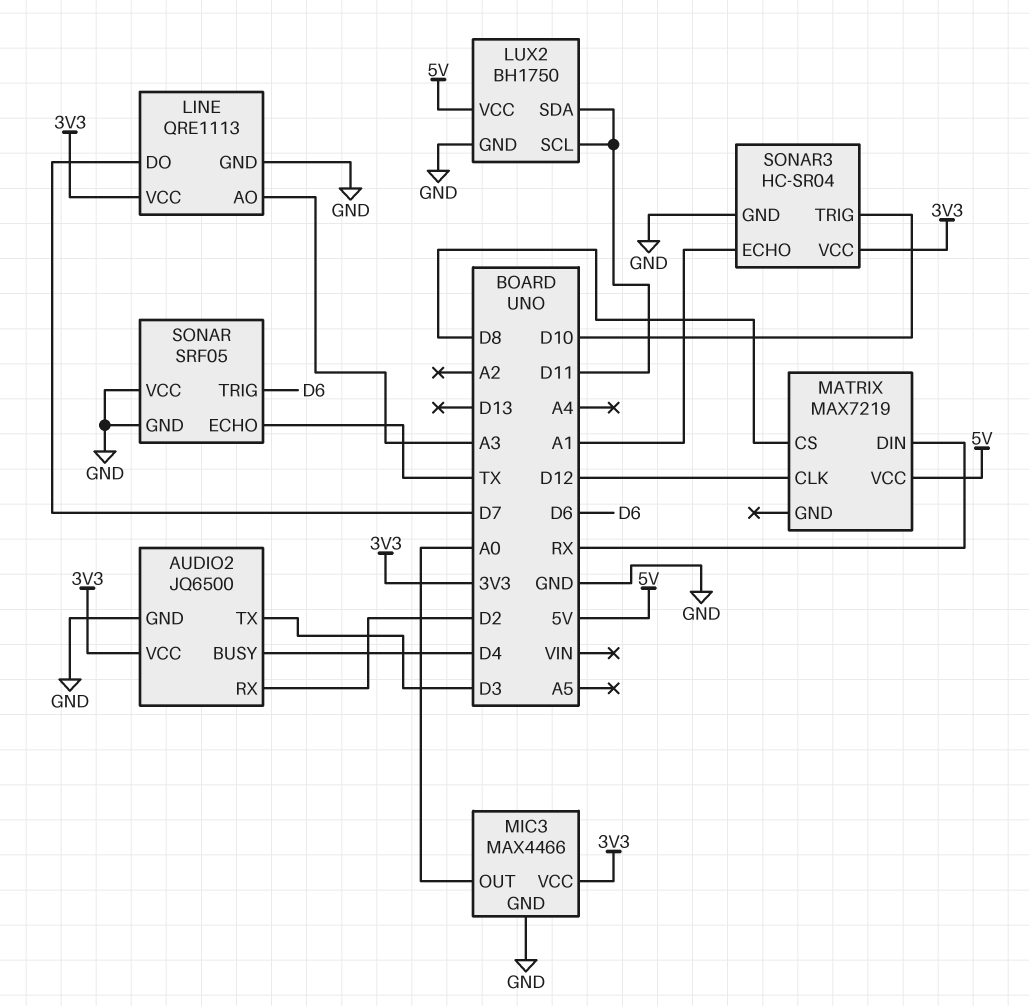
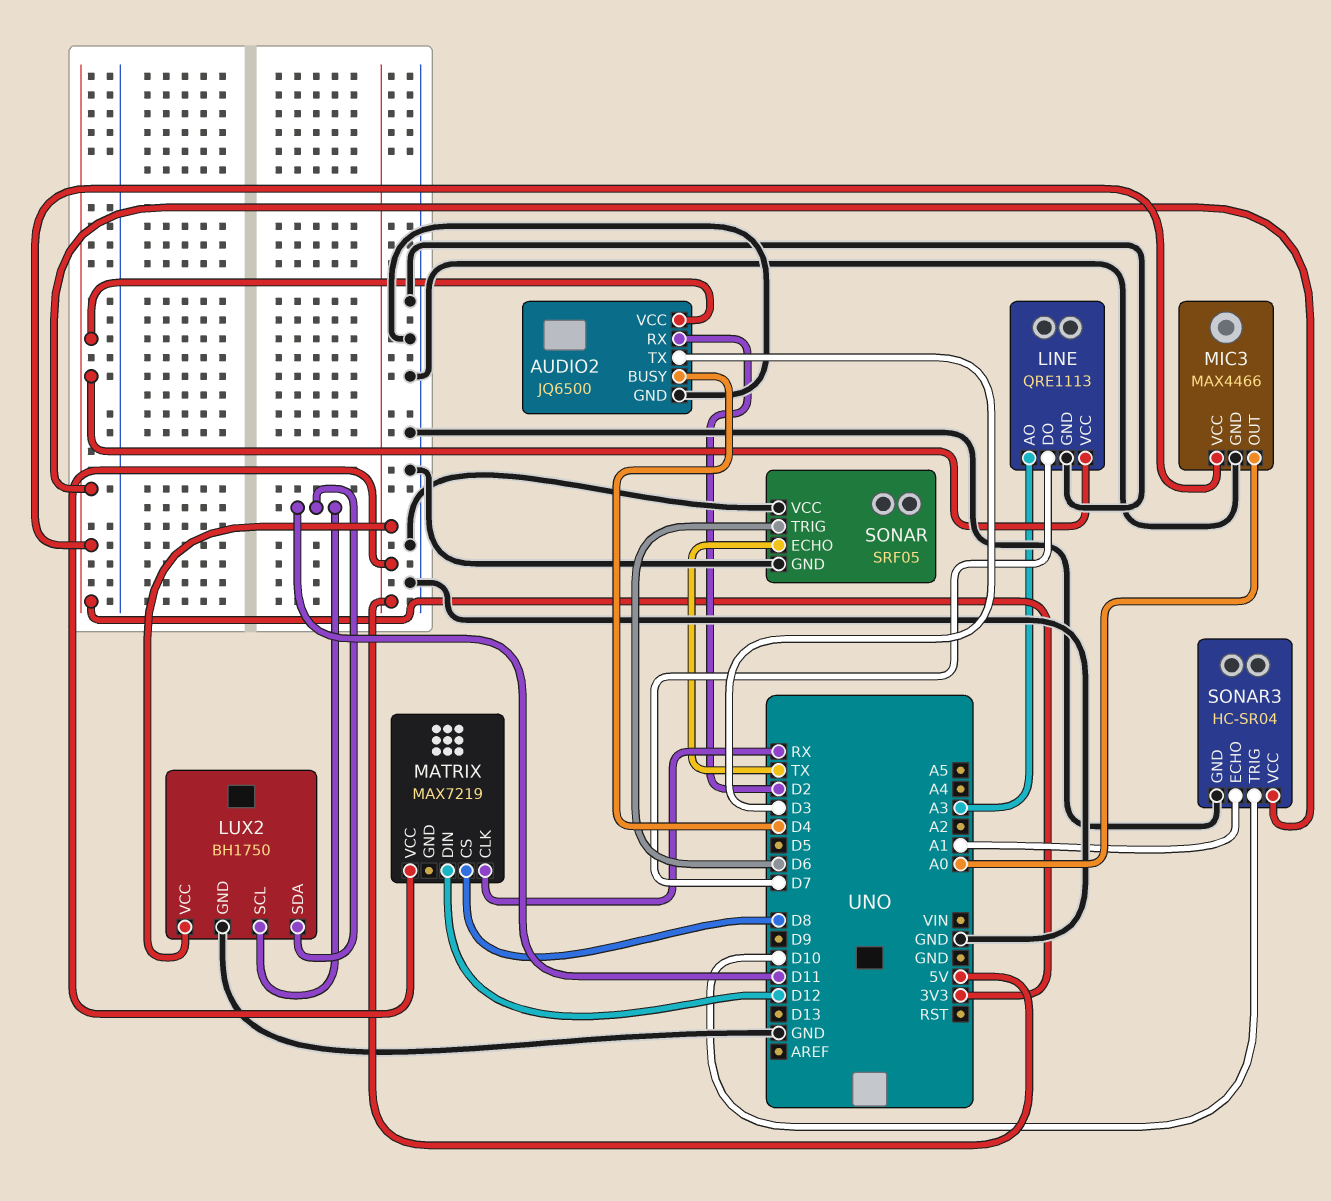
MATRIX pin CLK: D12 -> RX
MATRIX pin DIN: RX -> D12

